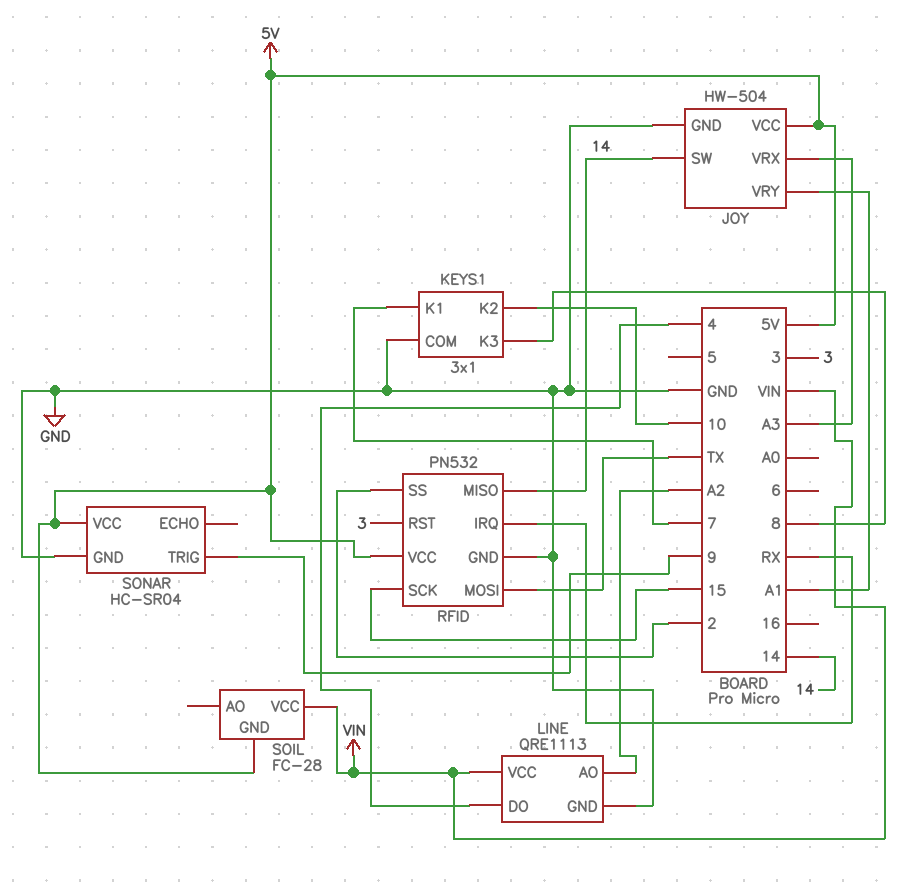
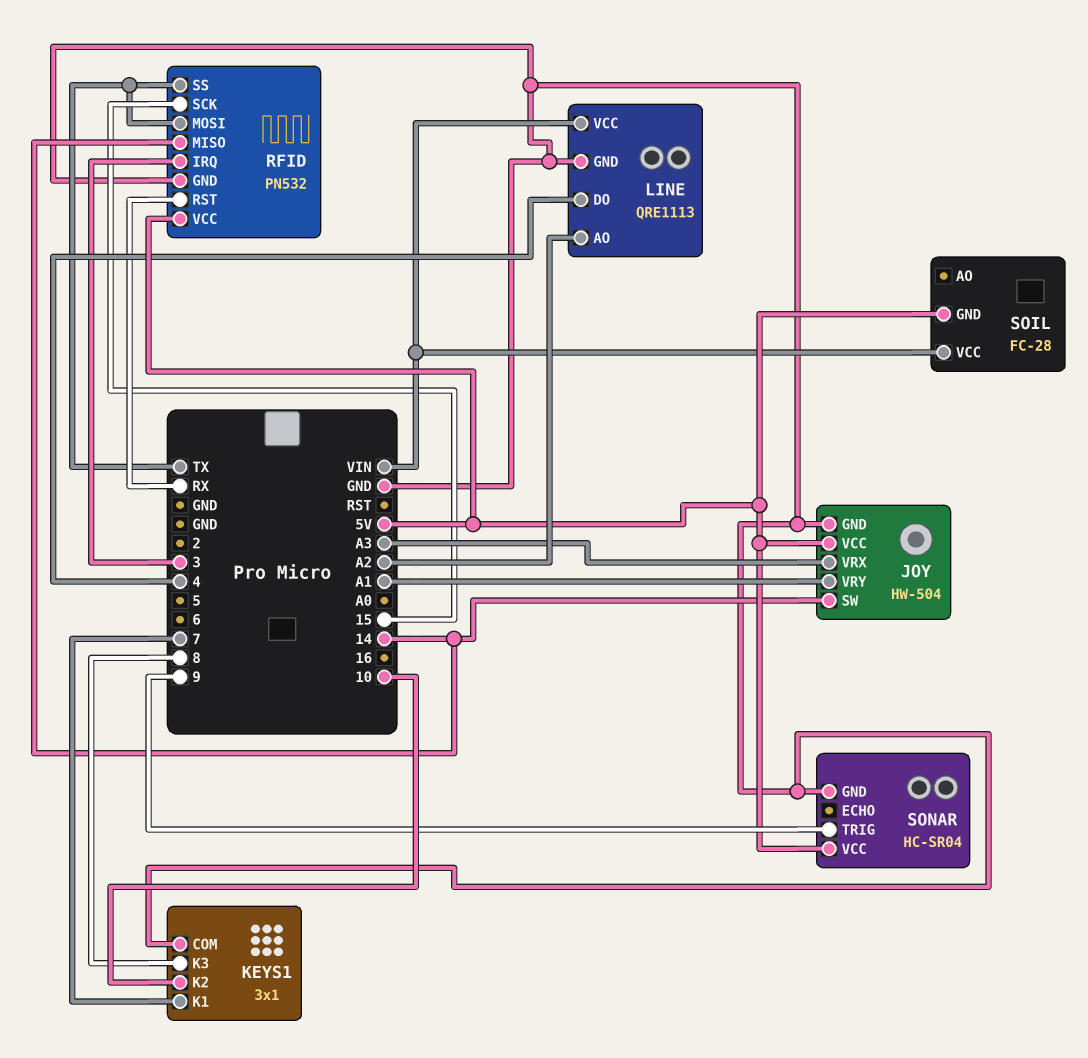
RFID pin IRQ: RX -> 3
RFID pin RST: 3 -> RX
RFID pin SS: 2 -> TX

